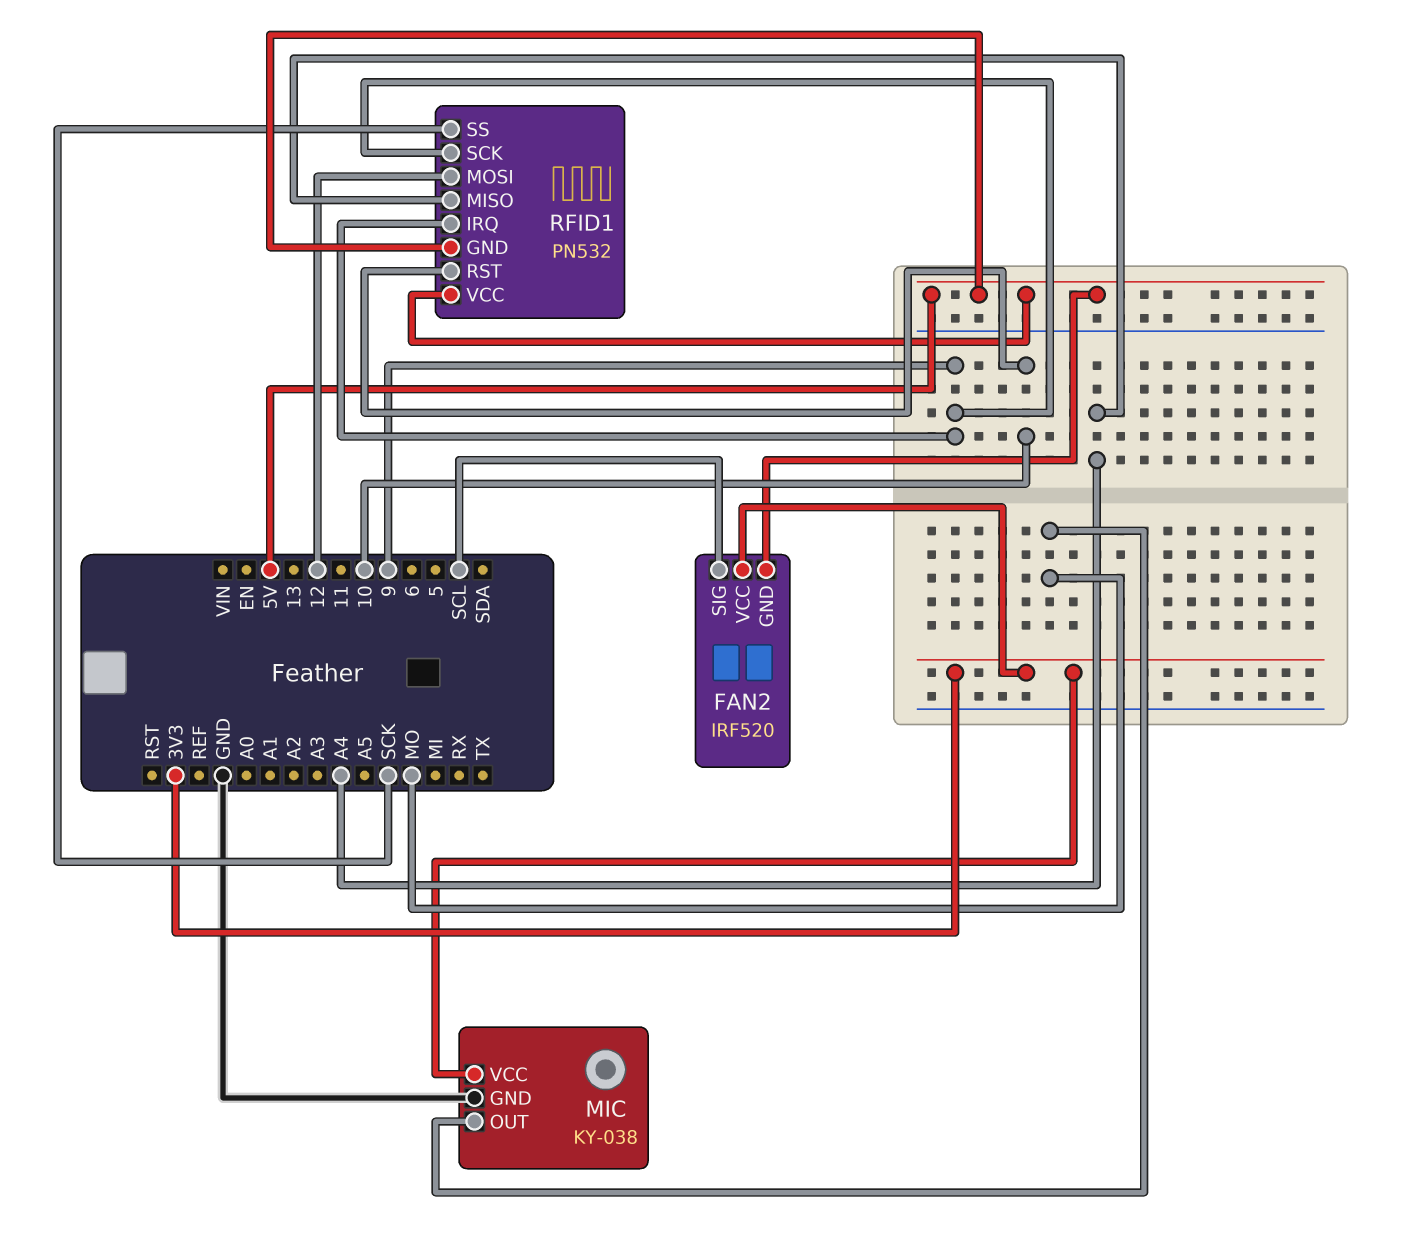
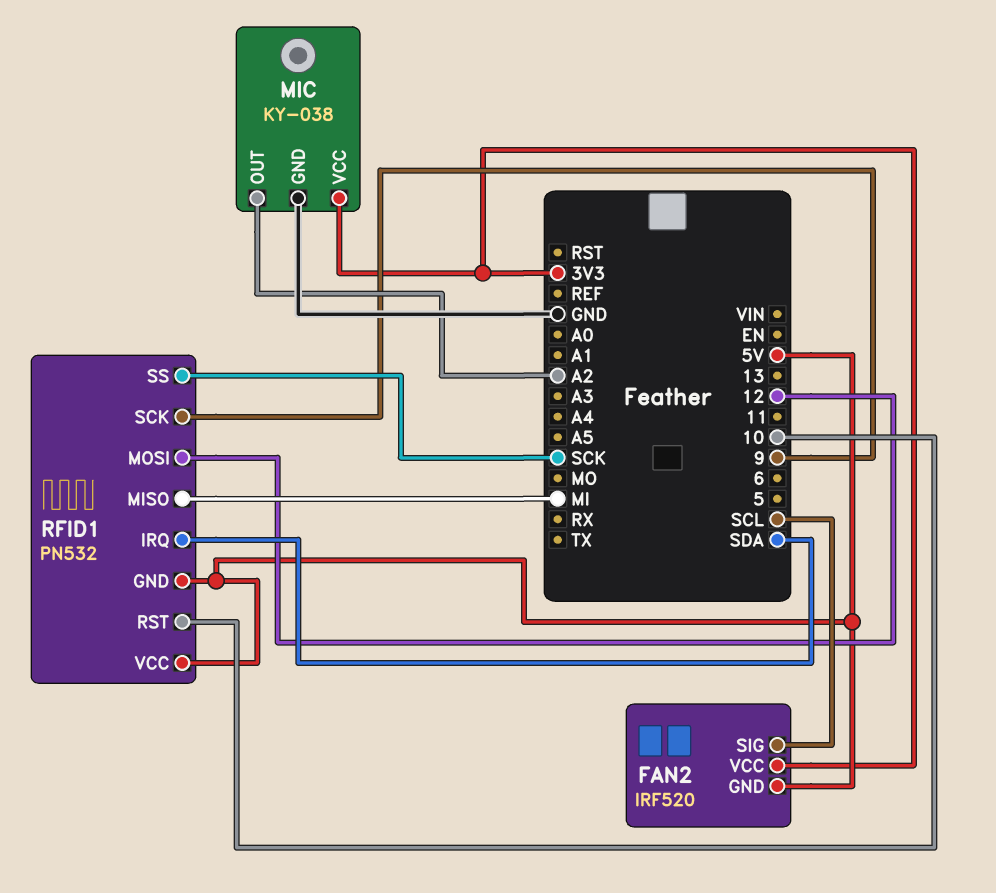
MIC pin OUT: MO -> A2
RFID1 pin IRQ: 9 -> SDA
RFID1 pin MISO: A4 -> MI

